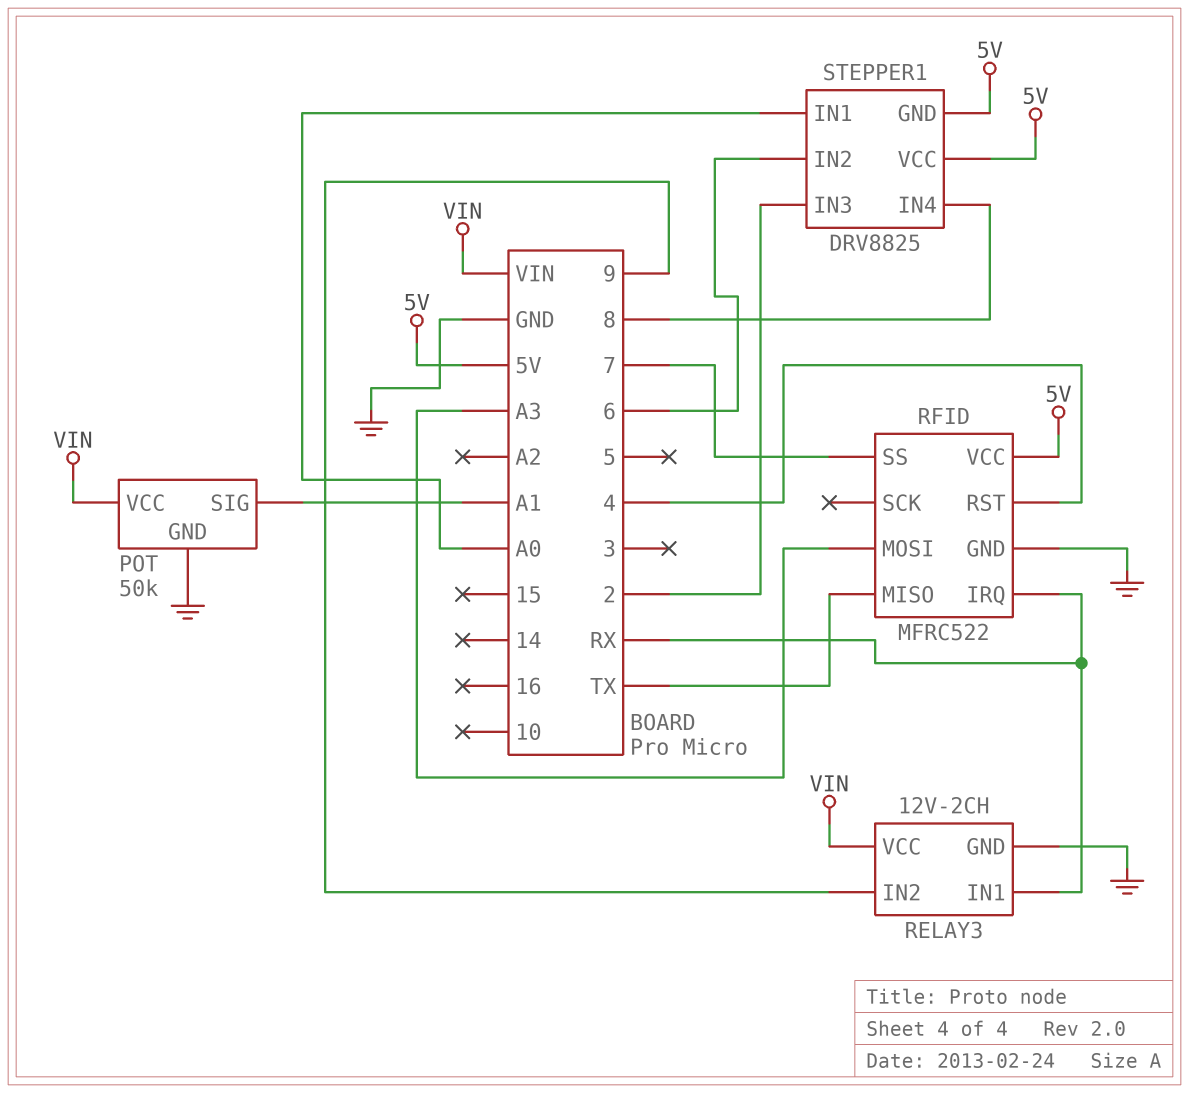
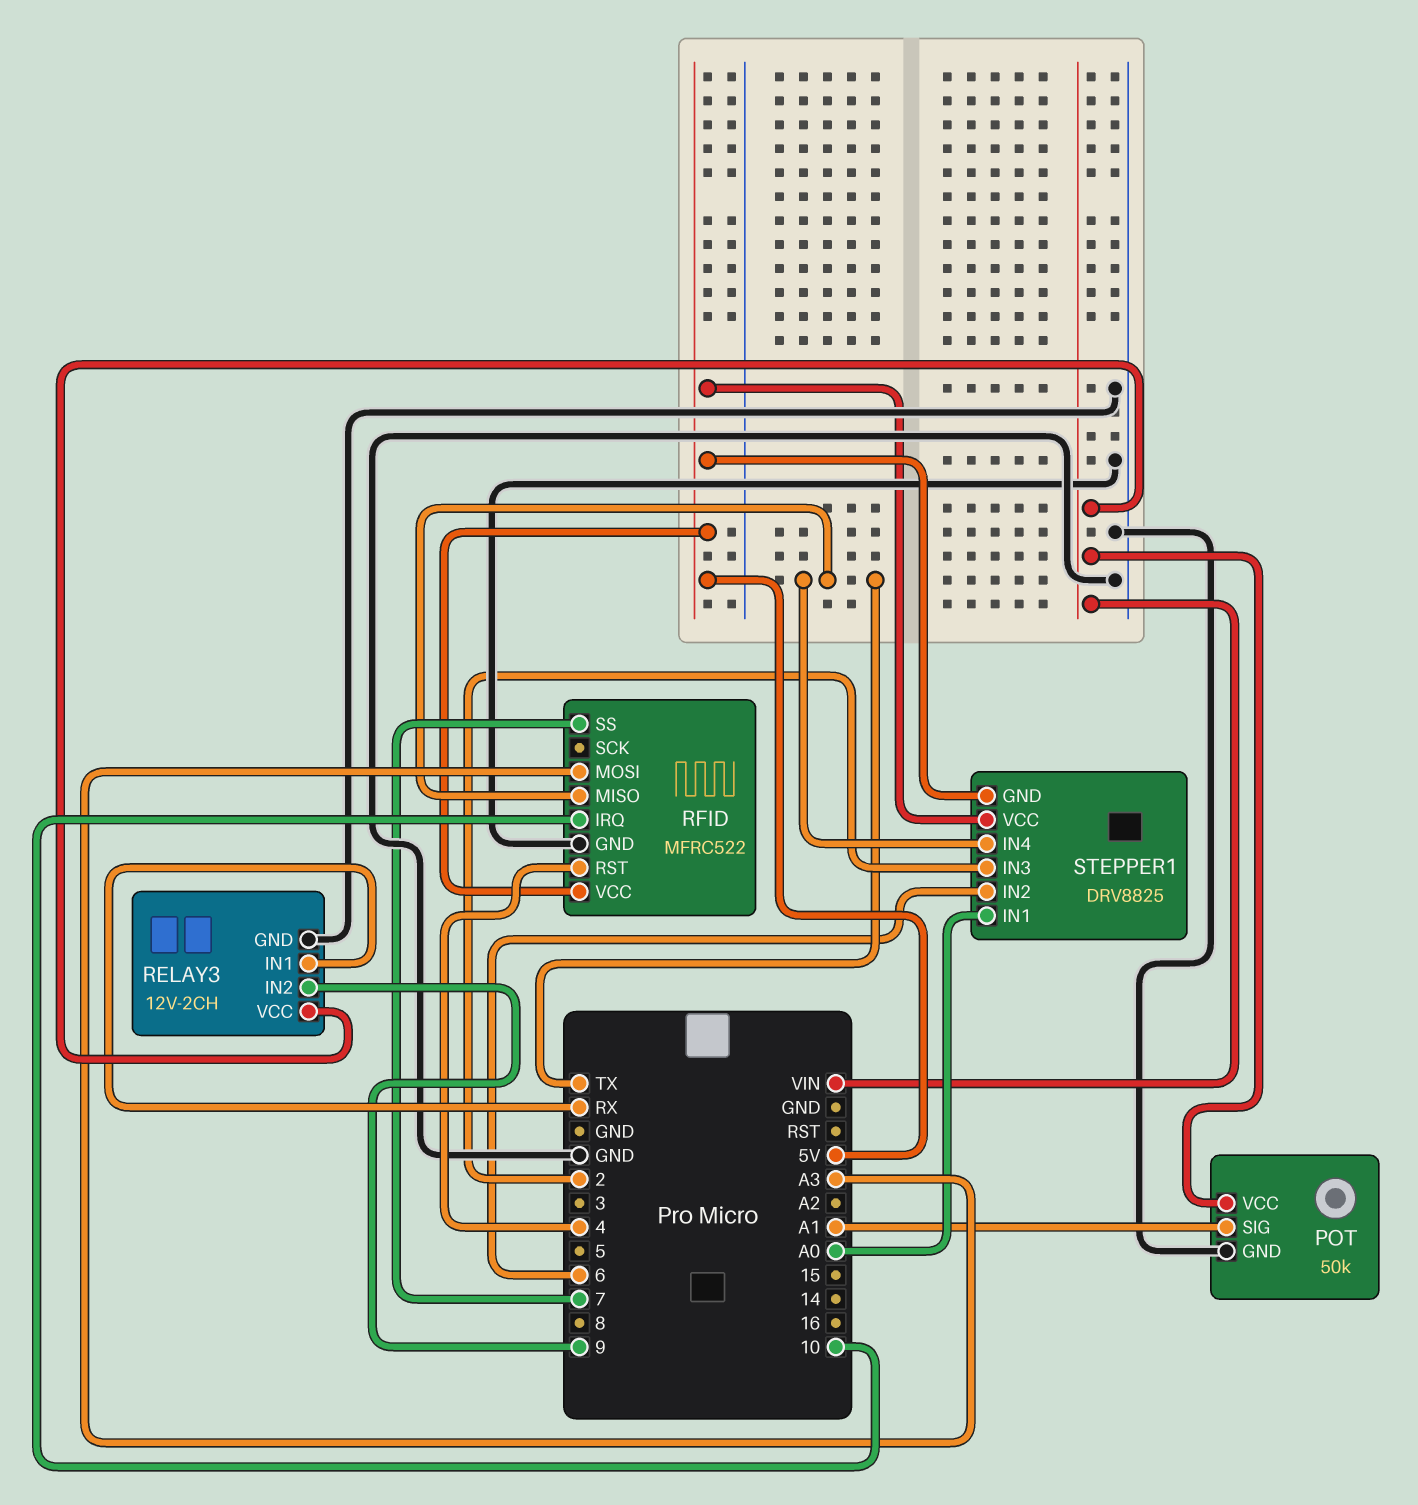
RFID pin IRQ: RX -> 10
STEPPER1 pin IN4: 8 -> TX

